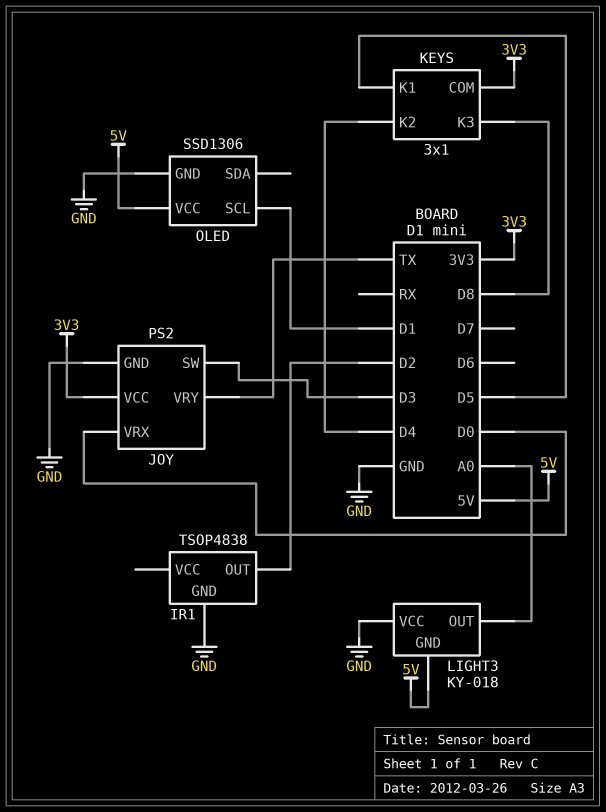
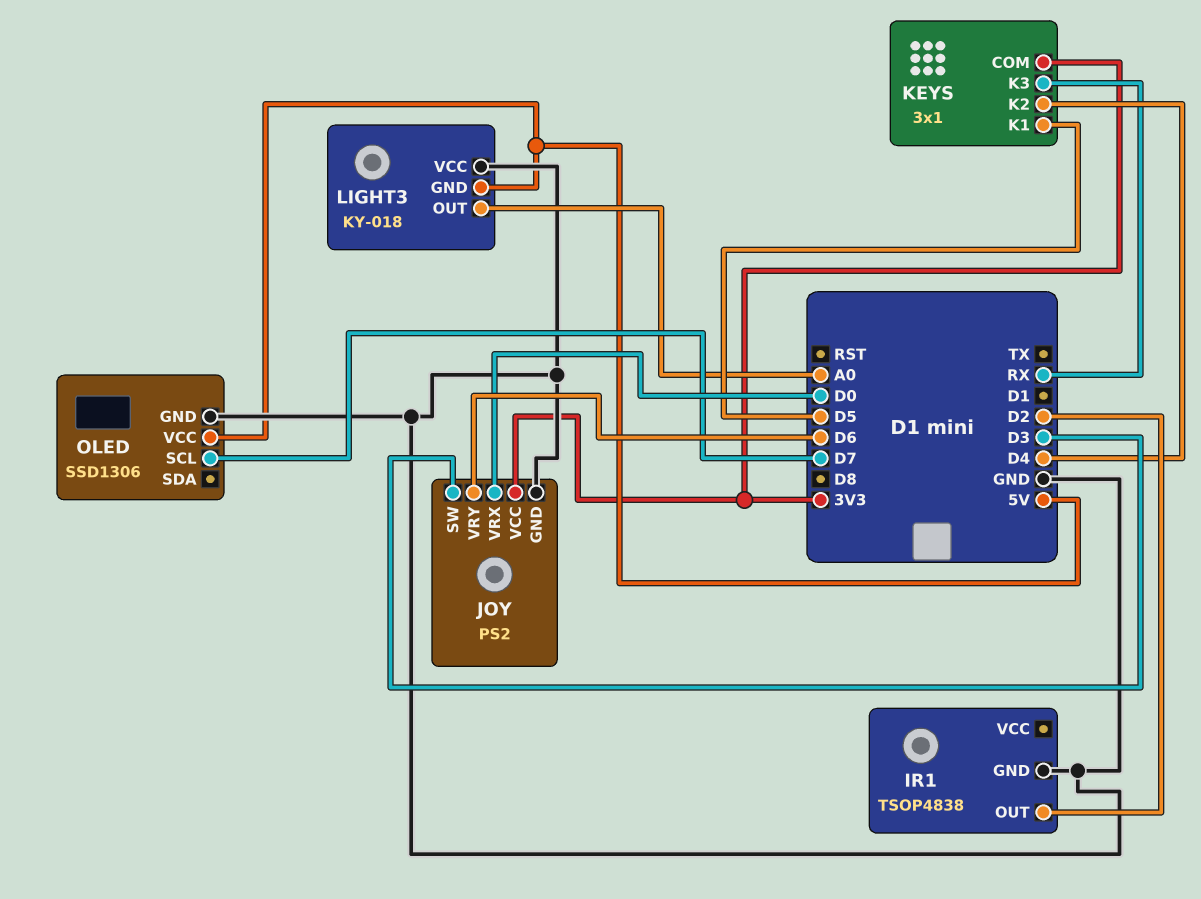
JOY pin VRY: TX -> D6
KEYS pin K3: D8 -> RX
OLED pin SCL: D1 -> D7

